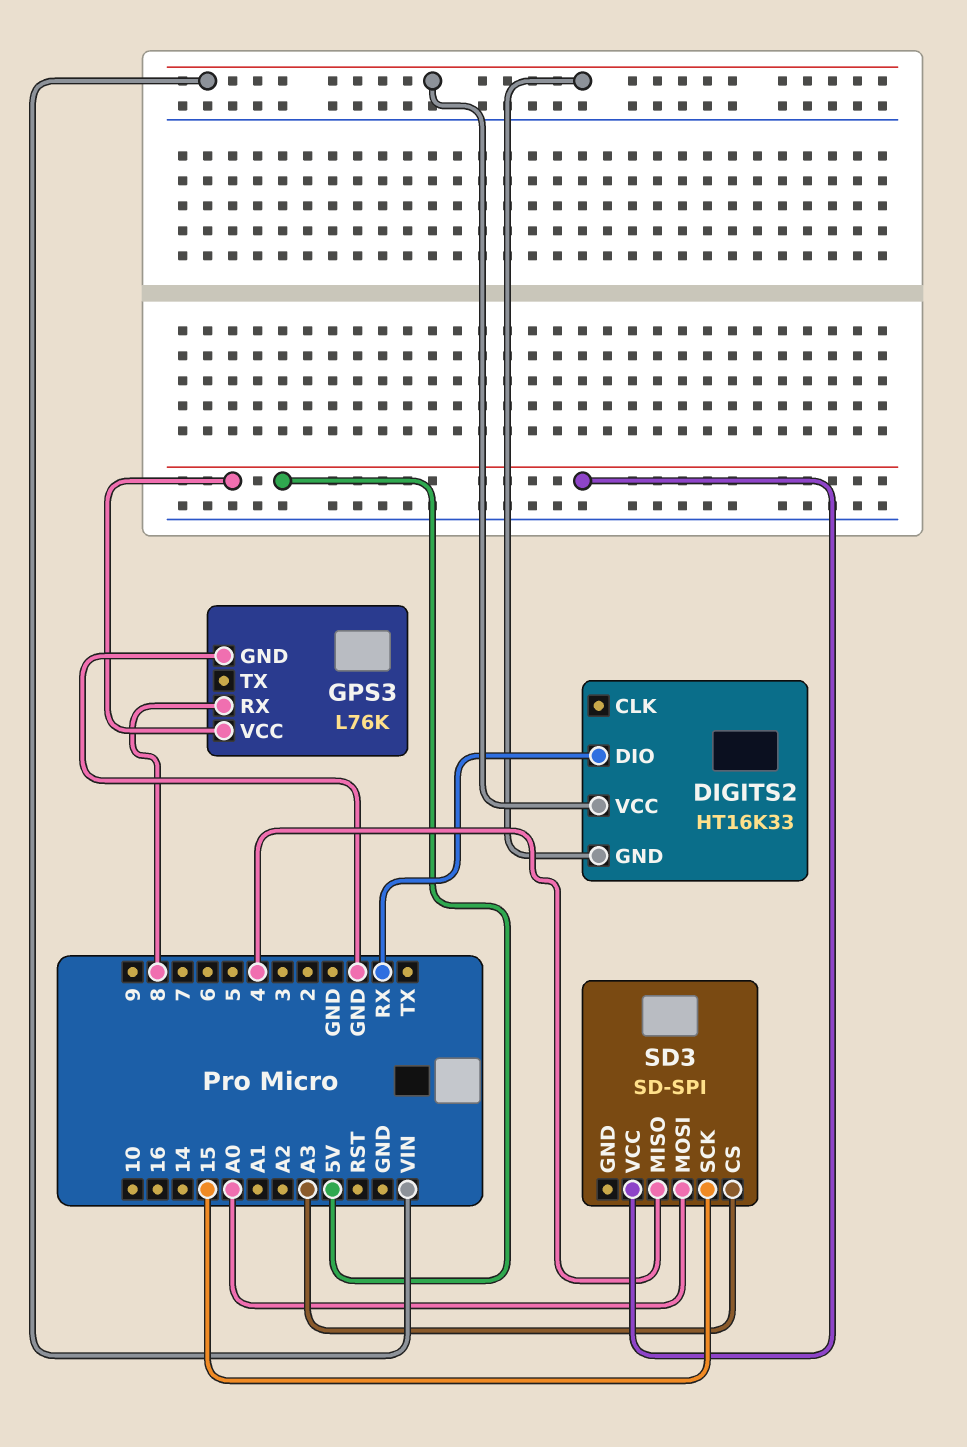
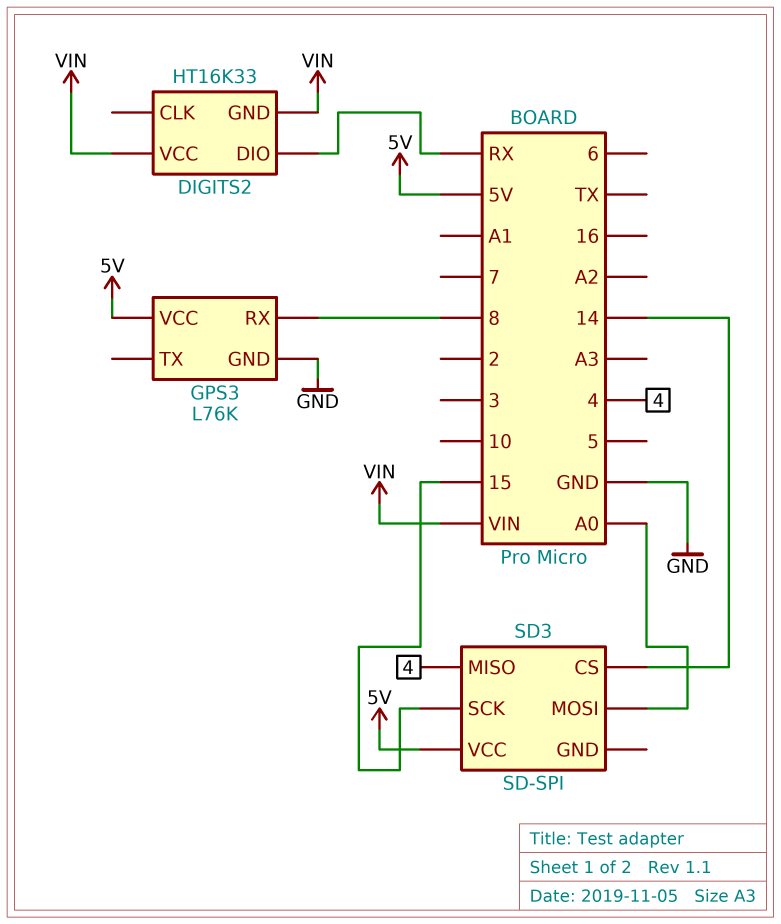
SD3 pin CS: A3 -> 14

